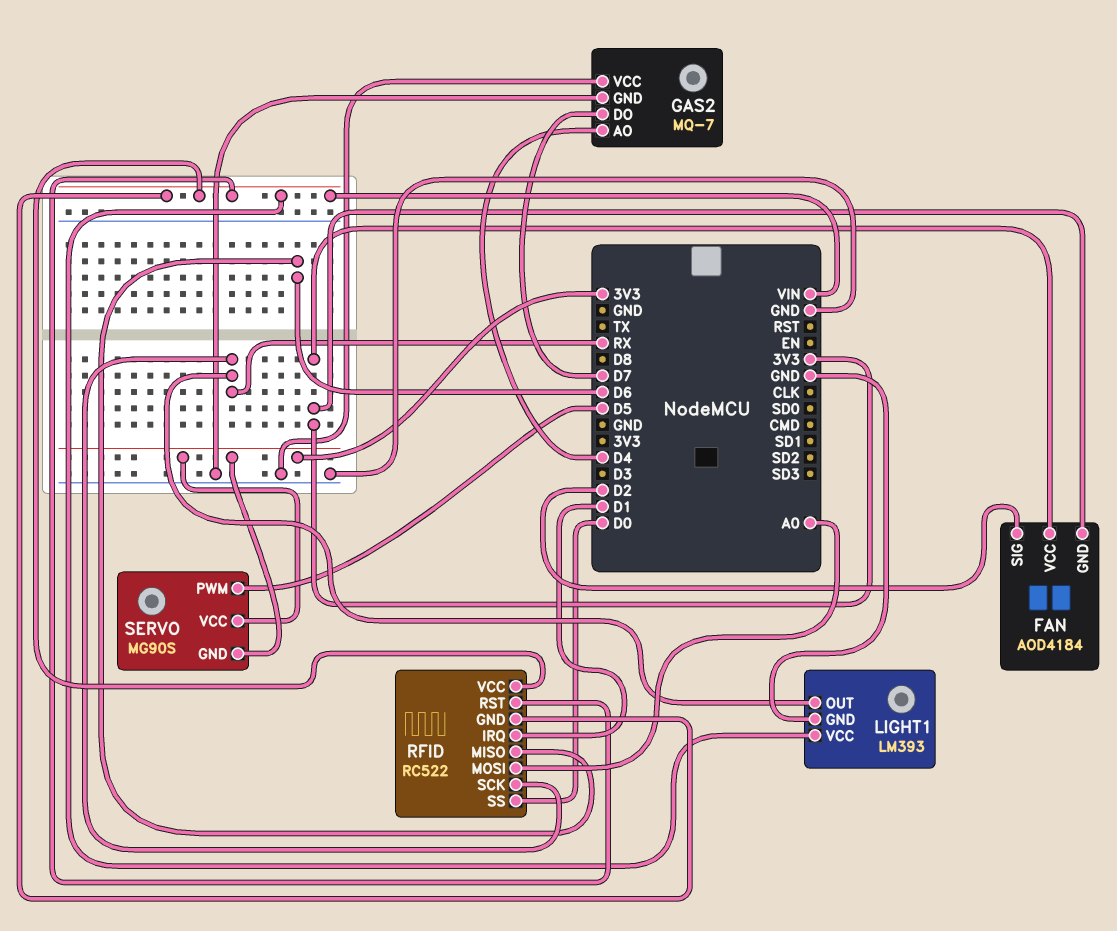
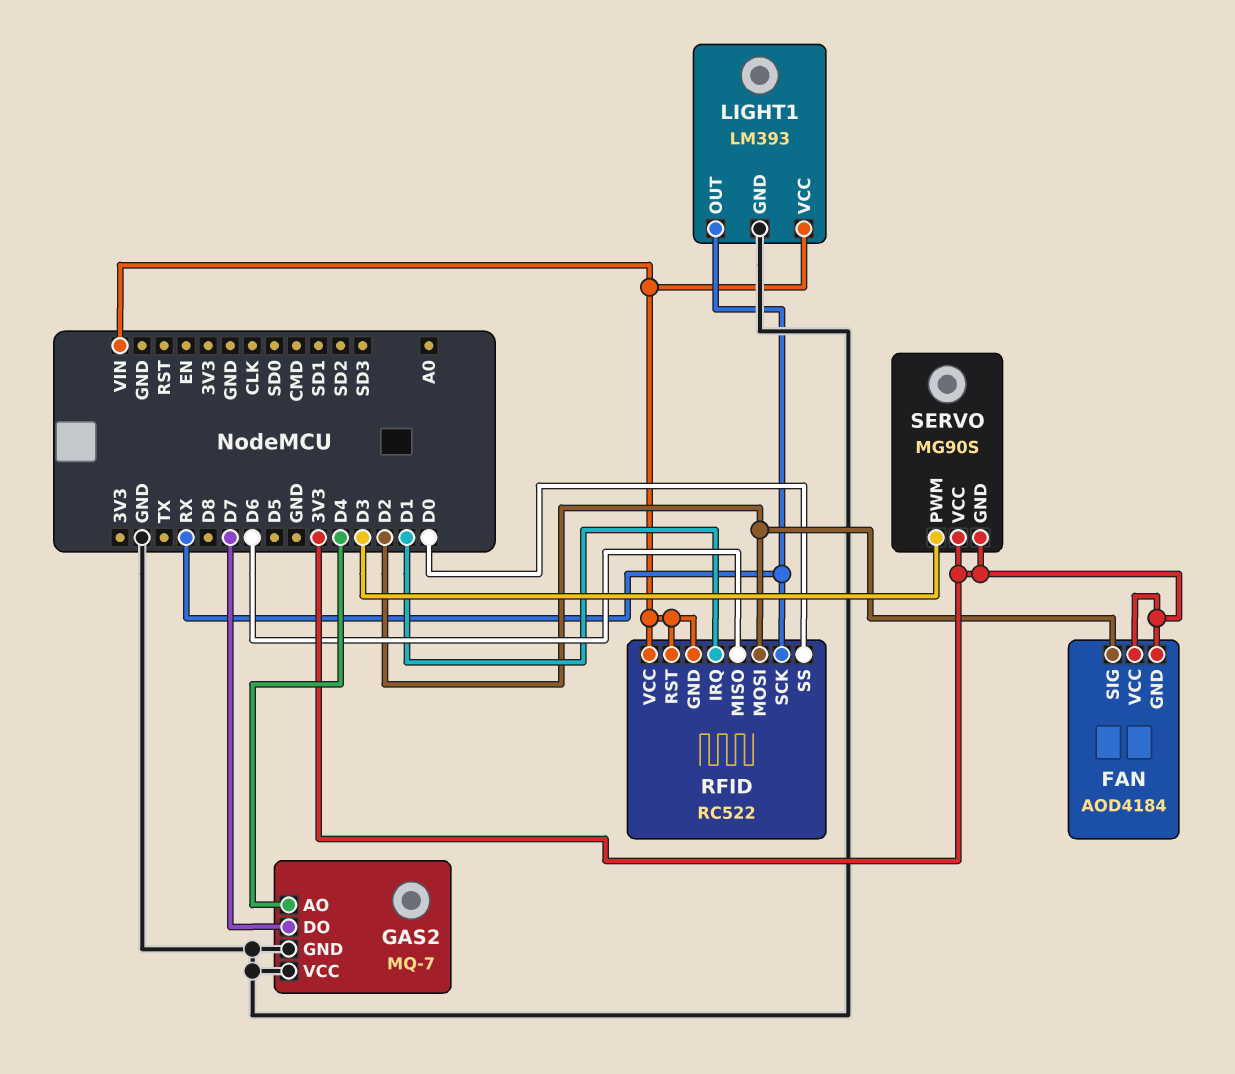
RFID pin MOSI: A0 -> D2
SERVO pin PWM: D5 -> D3

